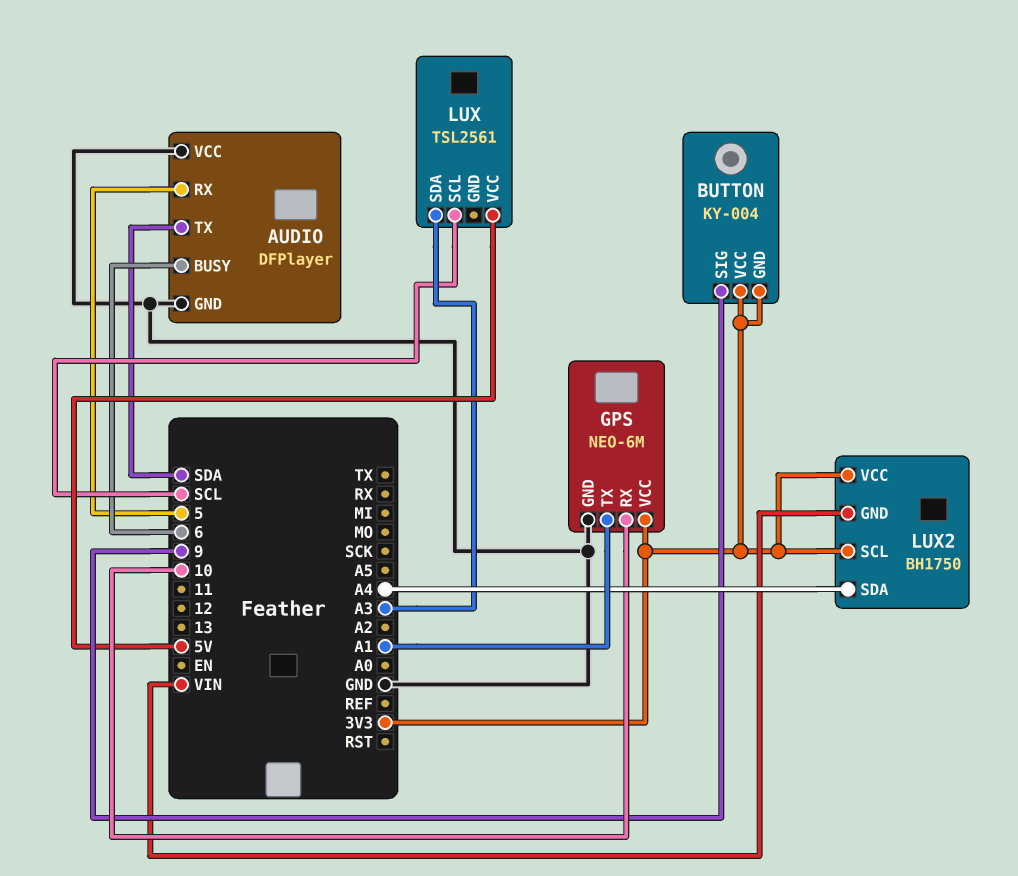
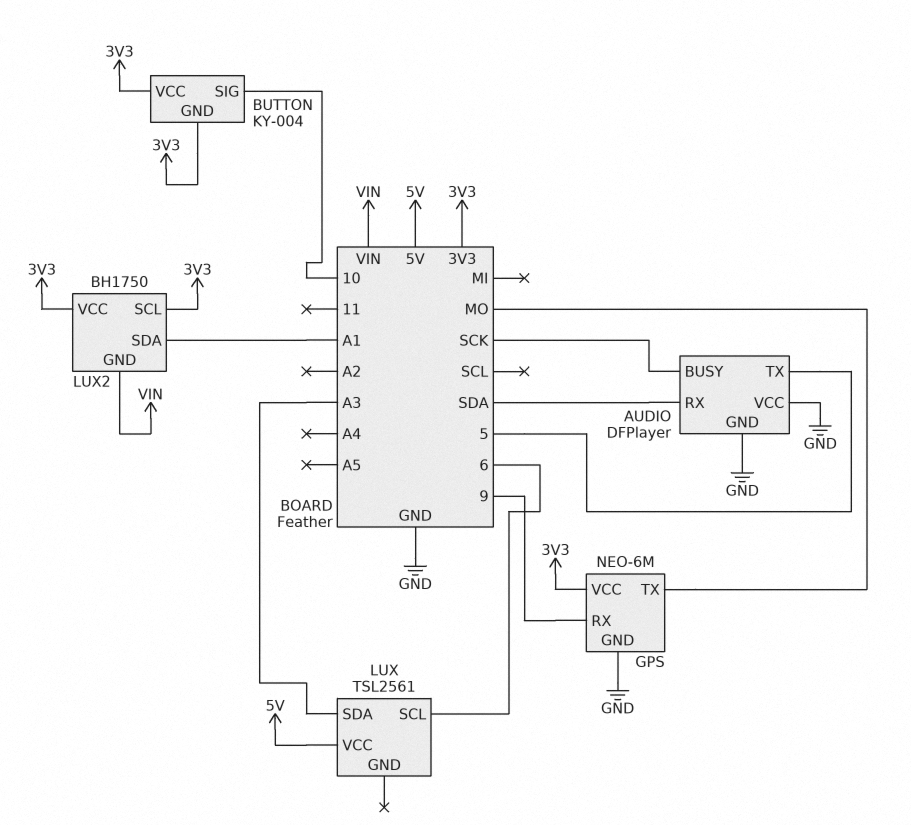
AUDIO pin BUSY: 6 -> SCK
AUDIO pin RX: 5 -> SDA
AUDIO pin TX: SDA -> 5
BUTTON pin SIG: 9 -> 10
GPS pin RX: 10 -> 9
GPS pin TX: A1 -> MO
LUX pin SCL: SCL -> 6
LUX2 pin SDA: A4 -> A1

